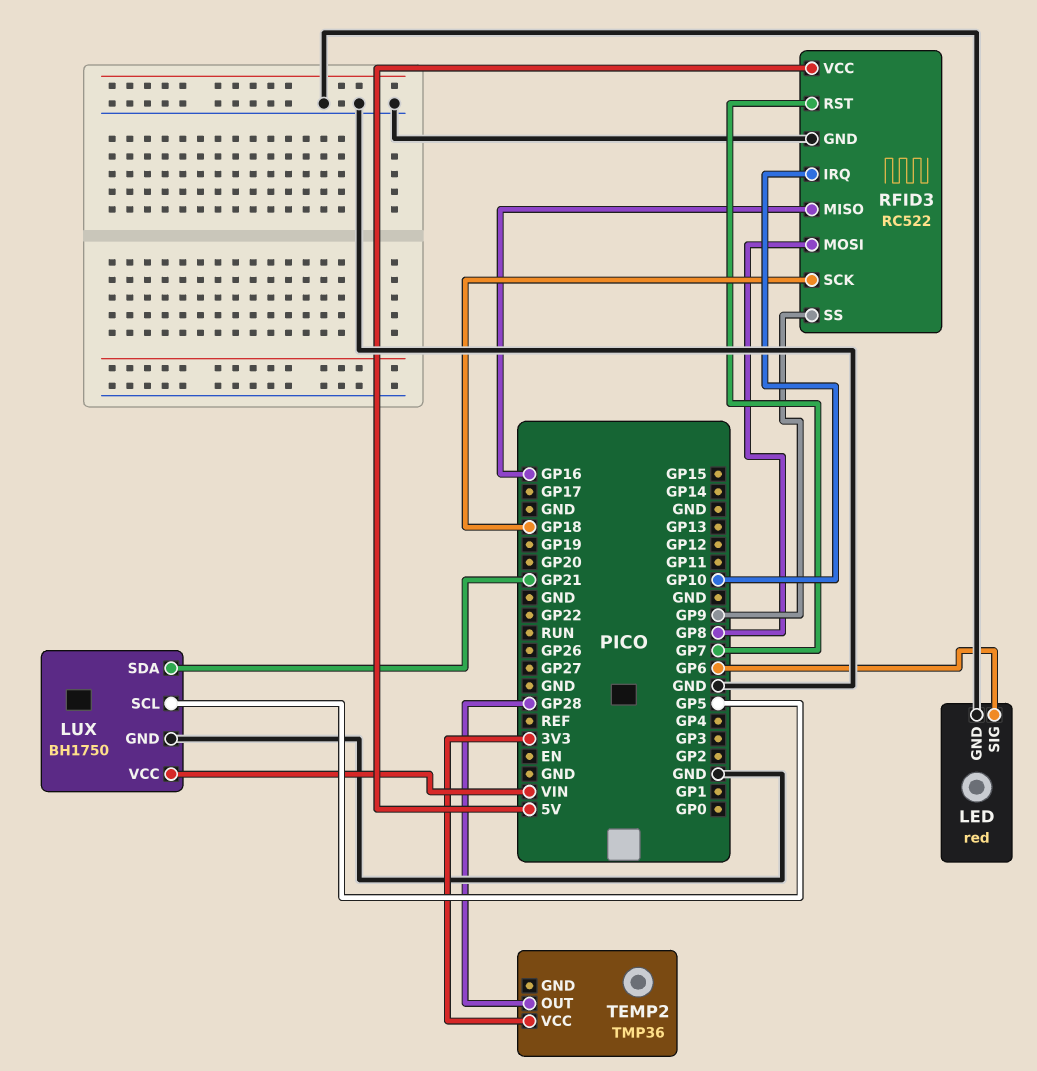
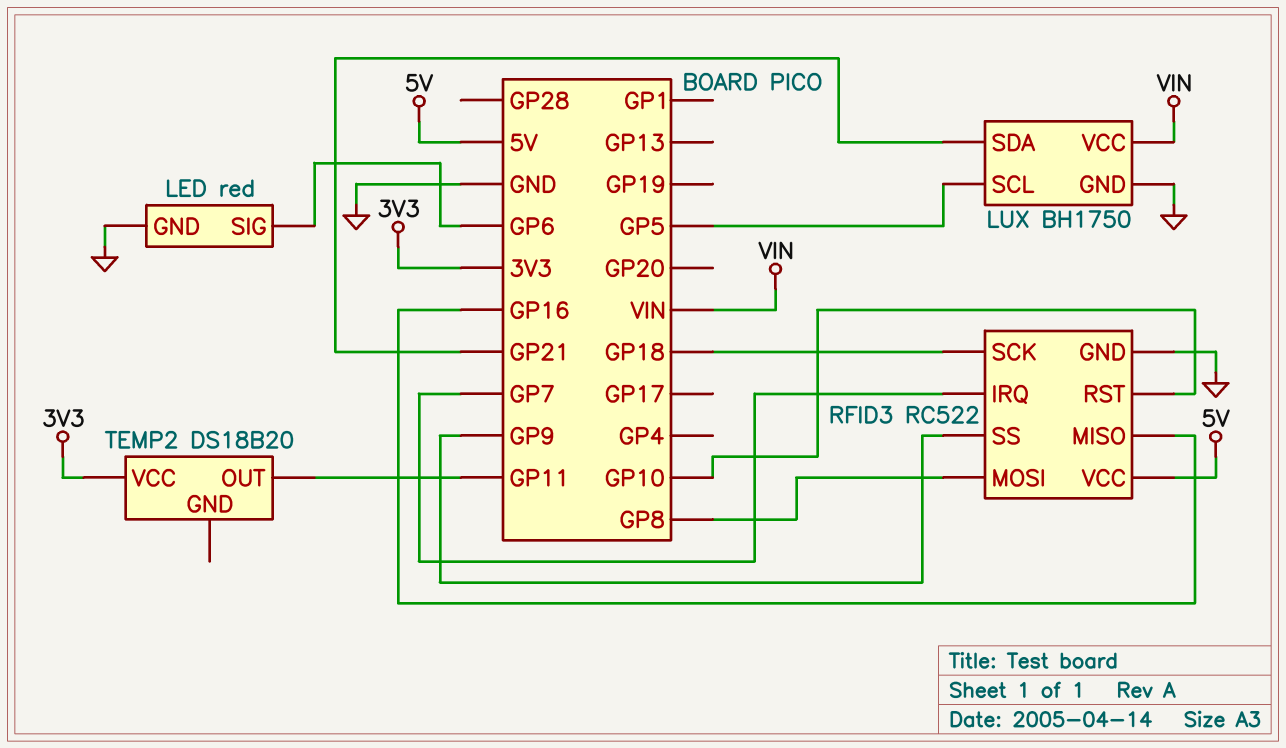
RFID3 pin IRQ: GP10 -> GP7
RFID3 pin RST: GP7 -> GP10
TEMP2: TMP36 -> DS18B20
TEMP2 pin OUT: GP28 -> GP11

